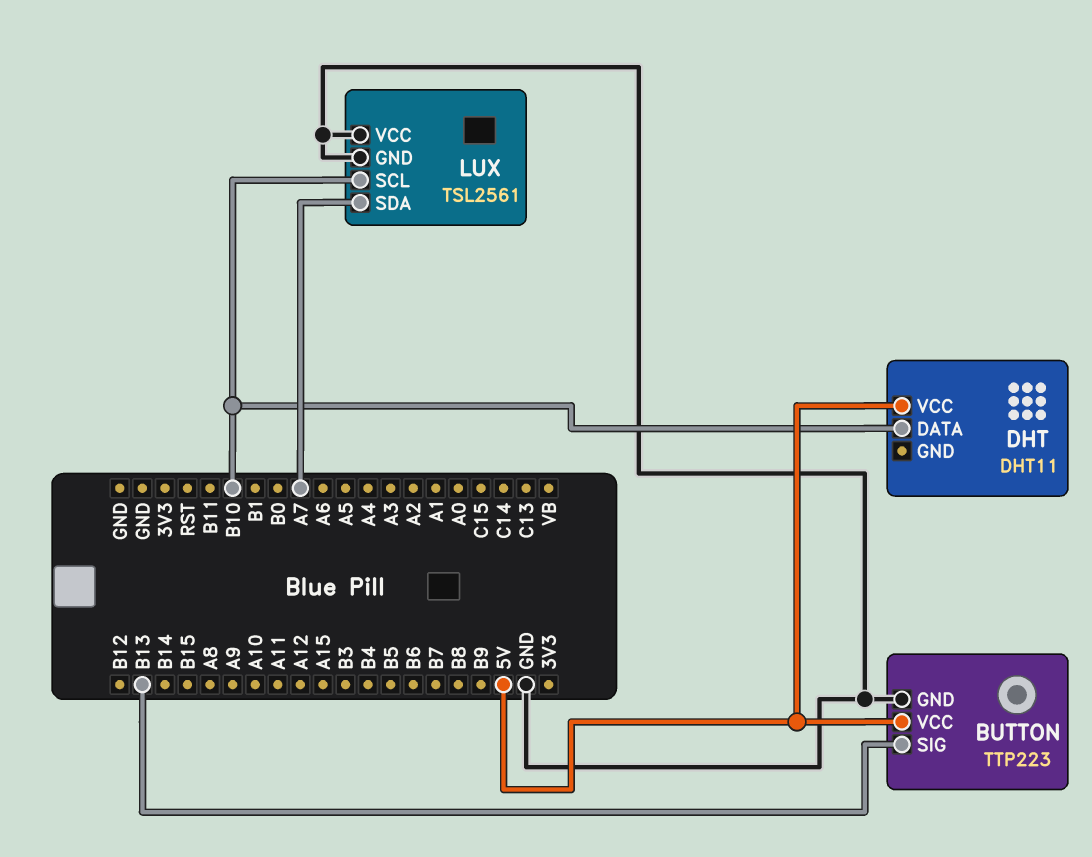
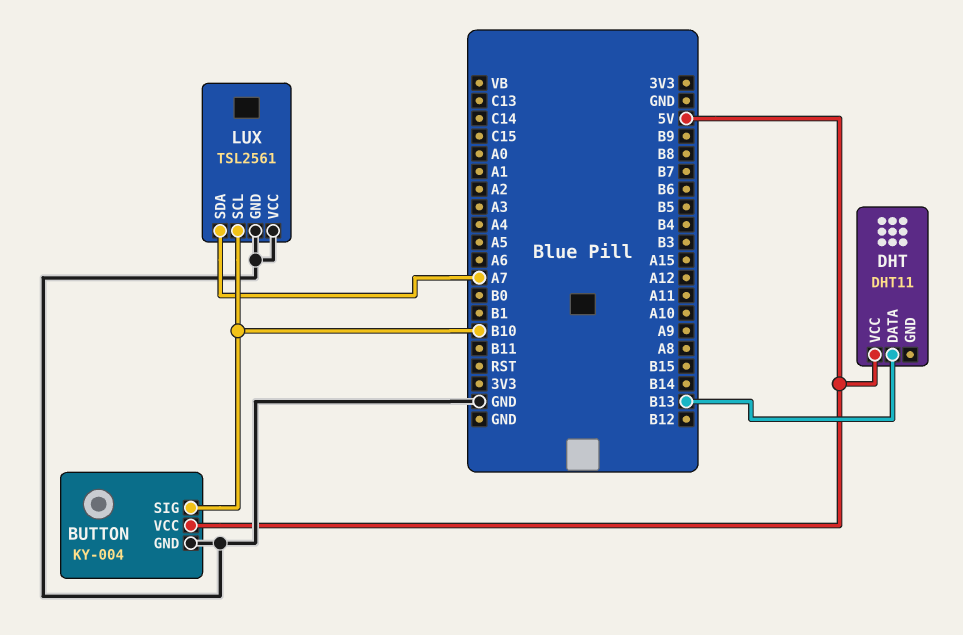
BUTTON: TTP223 -> KY-004
BUTTON pin SIG: B13 -> B10
DHT pin DATA: B10 -> B13

